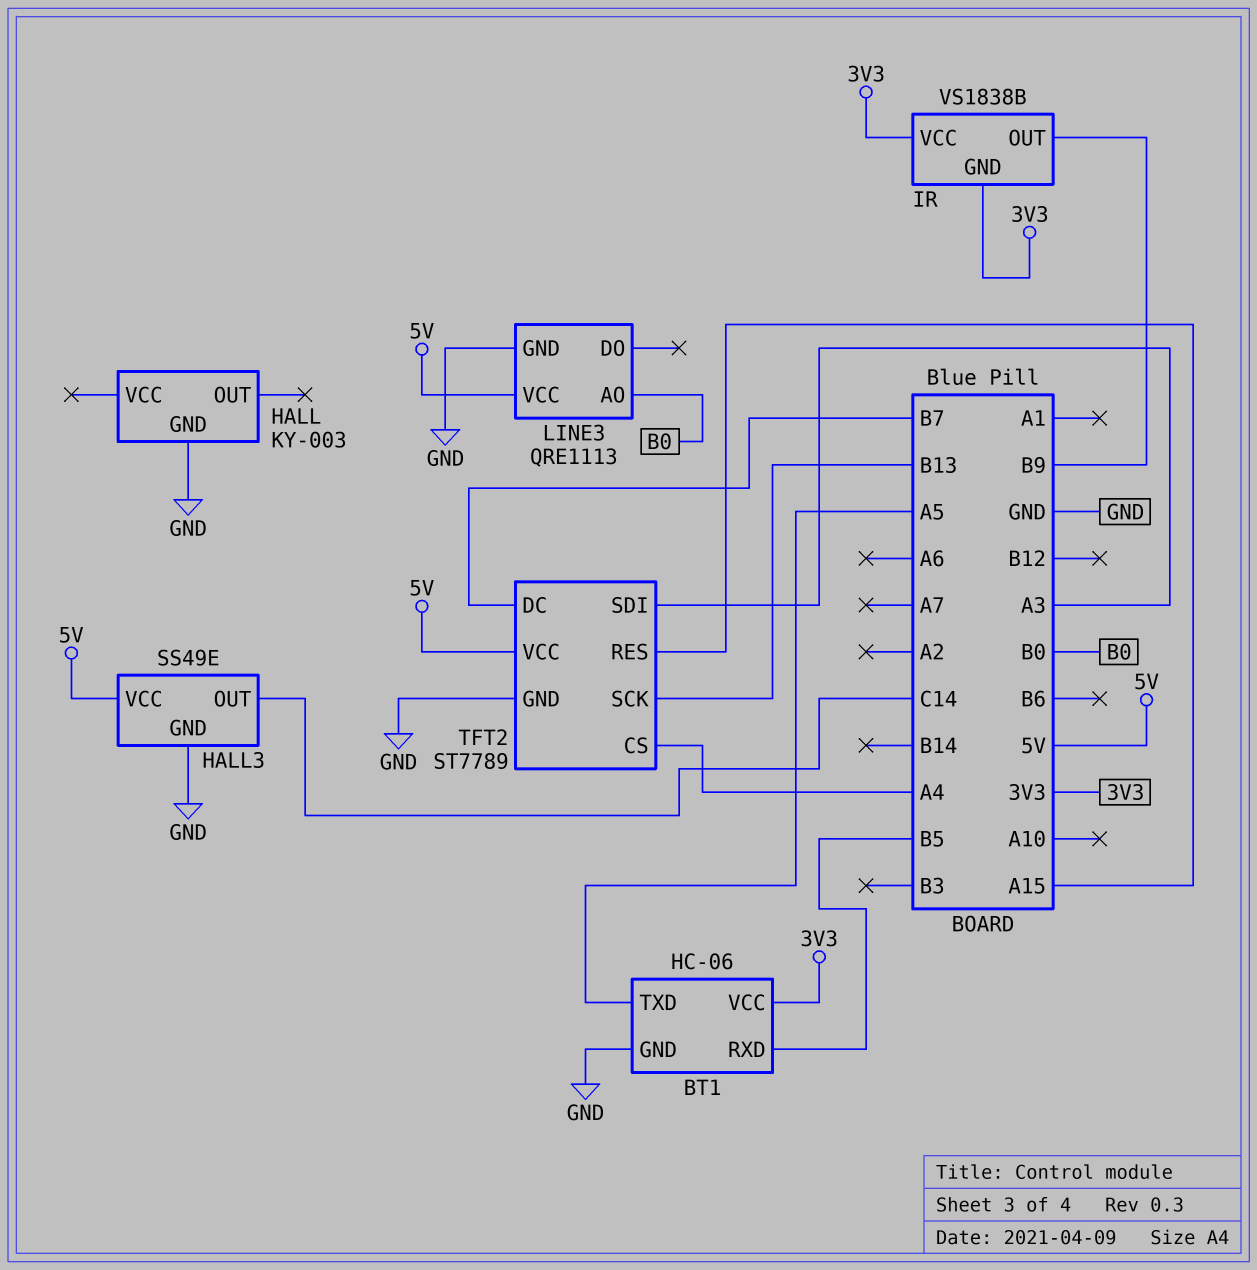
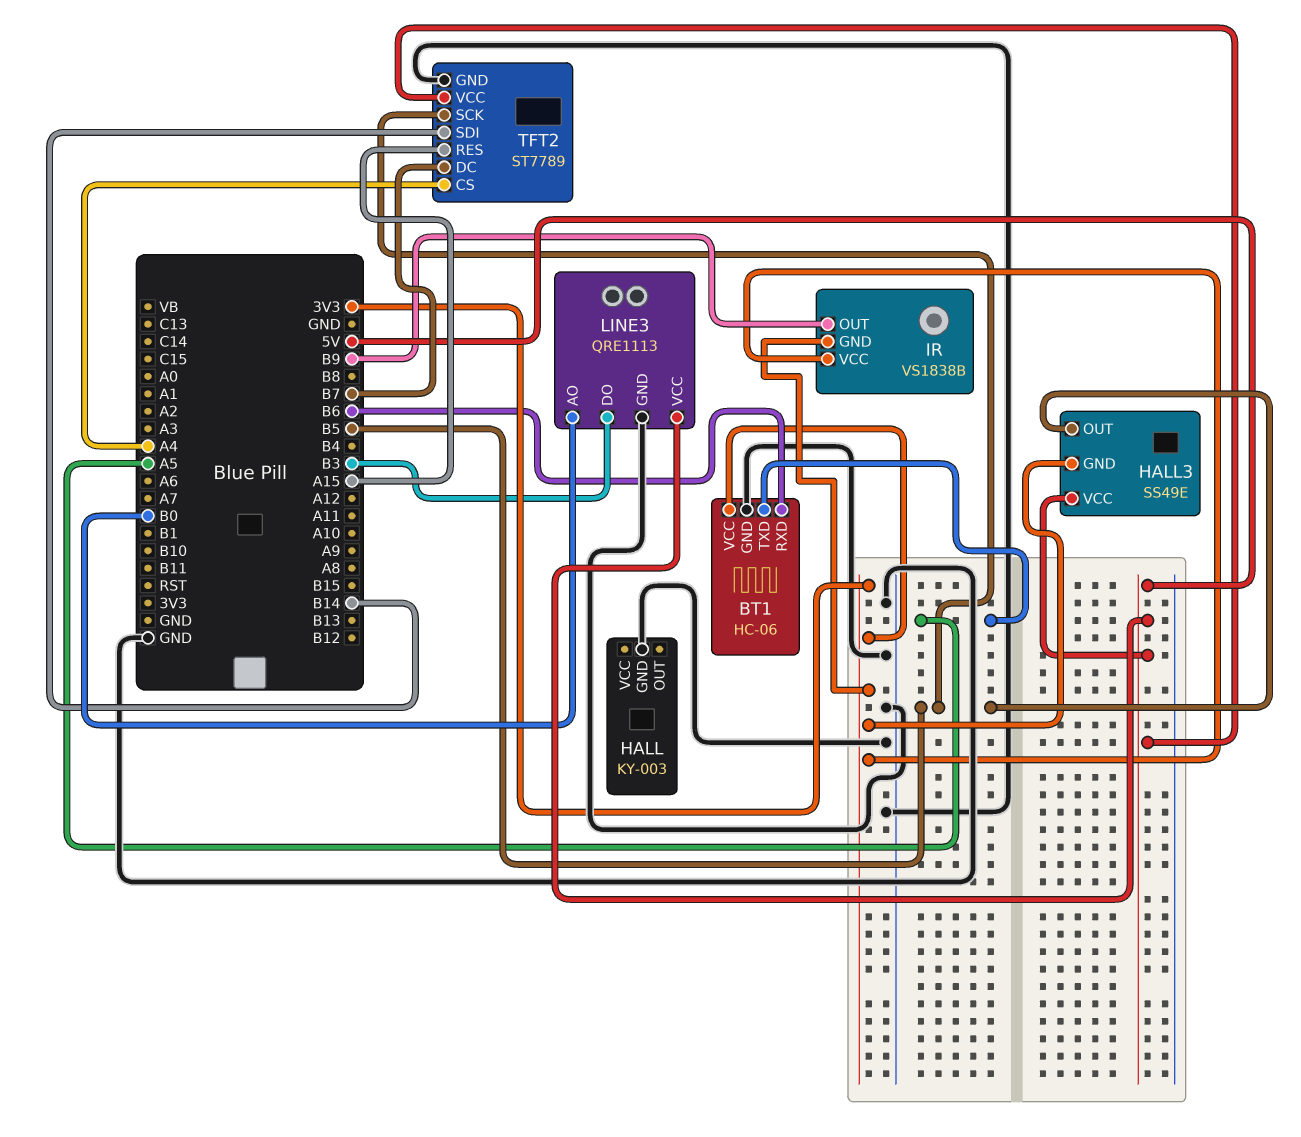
BT1 pin RXD: B5 -> B6
HALL3 pin GND: GND -> 3V3
HALL3 pin OUT: C14 -> B5
LINE3 pin DO: none -> B3
TFT2 pin SCK: B13 -> B5
TFT2 pin SDI: A3 -> B14

